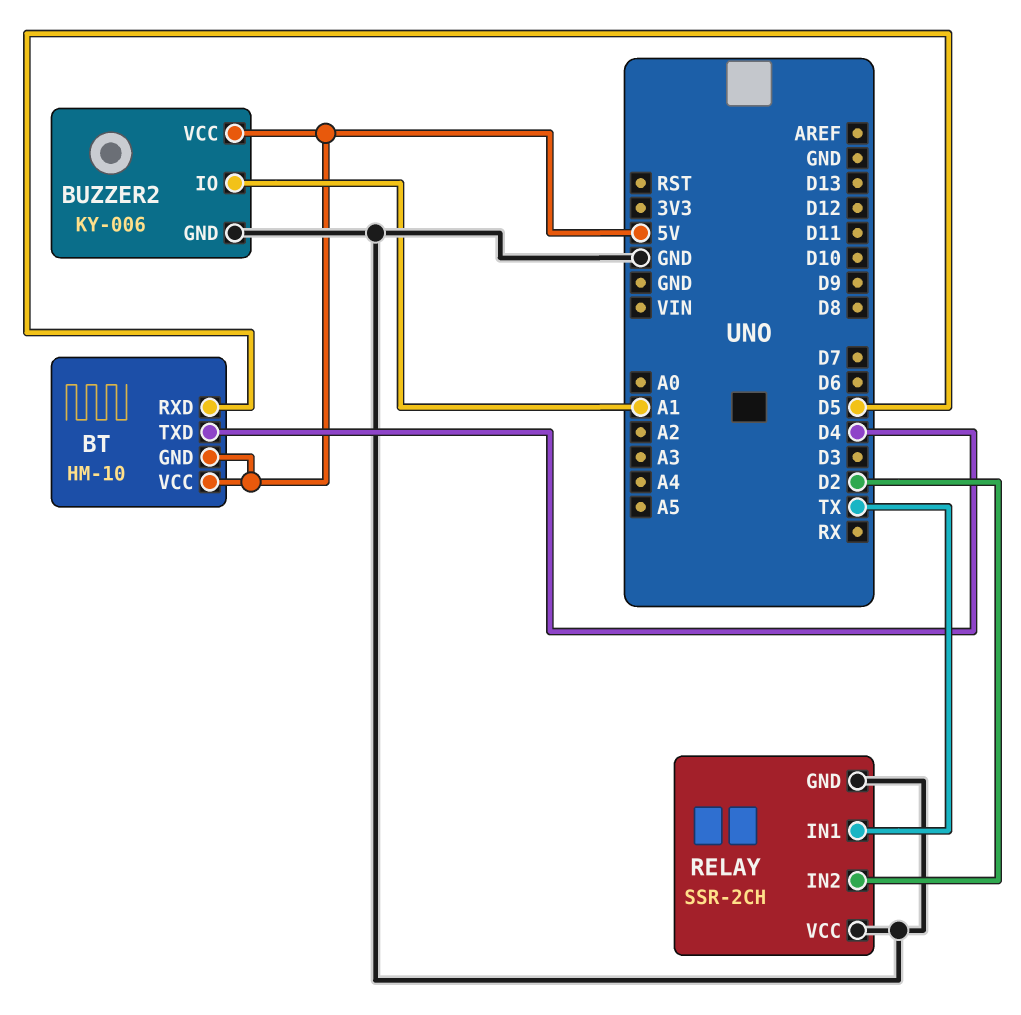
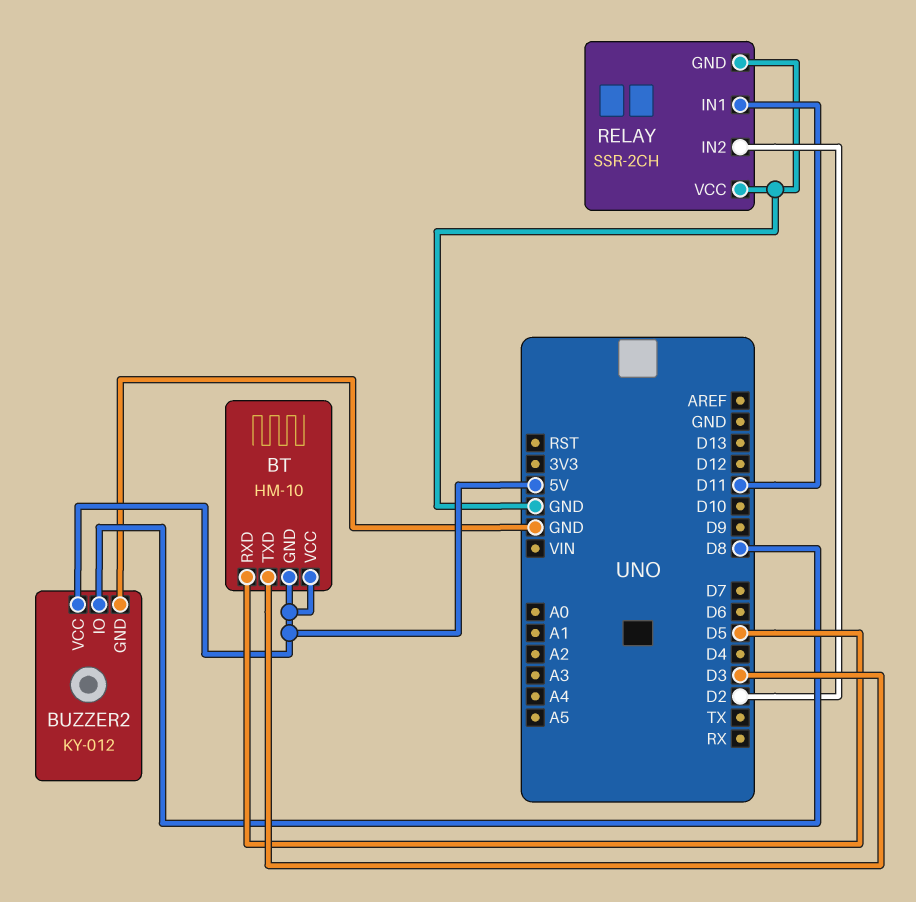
BT pin TXD: D4 -> D3
BUZZER2: KY-006 -> KY-012
BUZZER2 pin IO: A1 -> D8
RELAY pin IN1: TX -> D11

